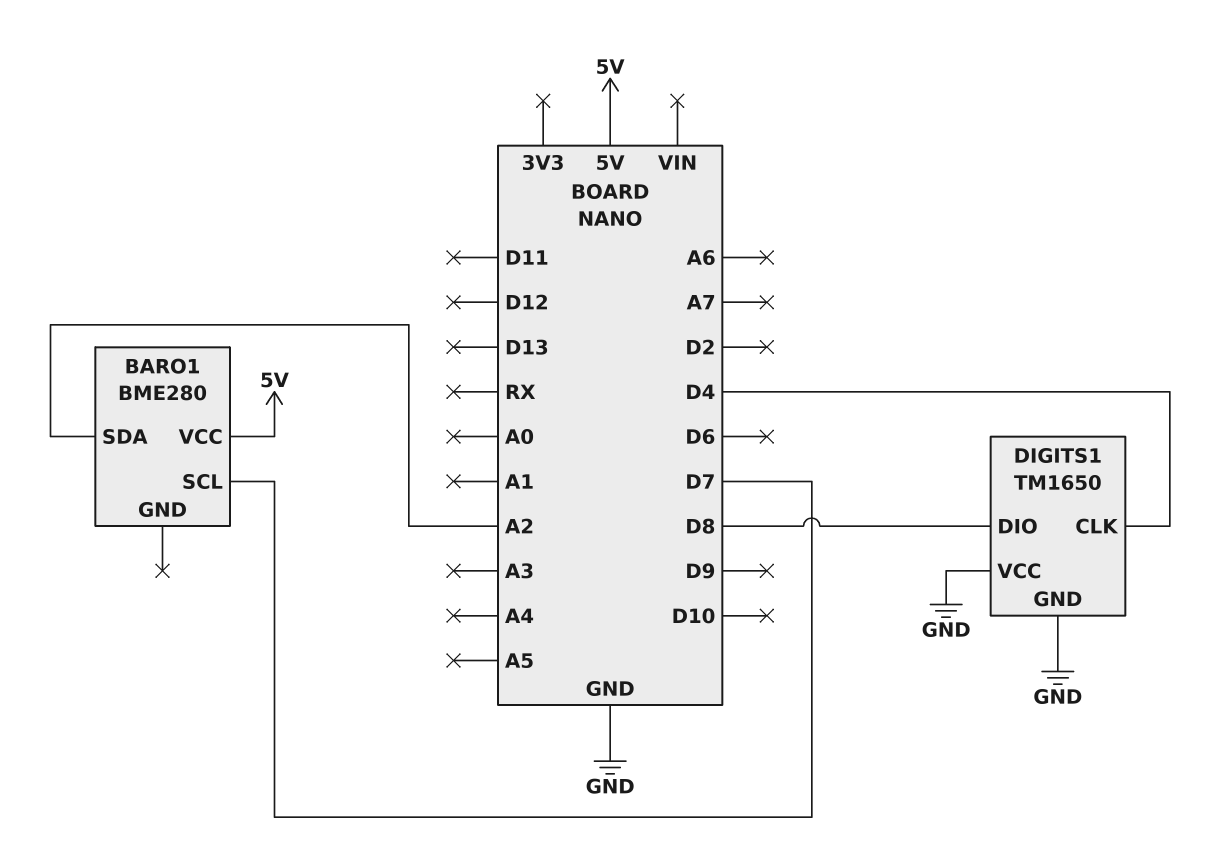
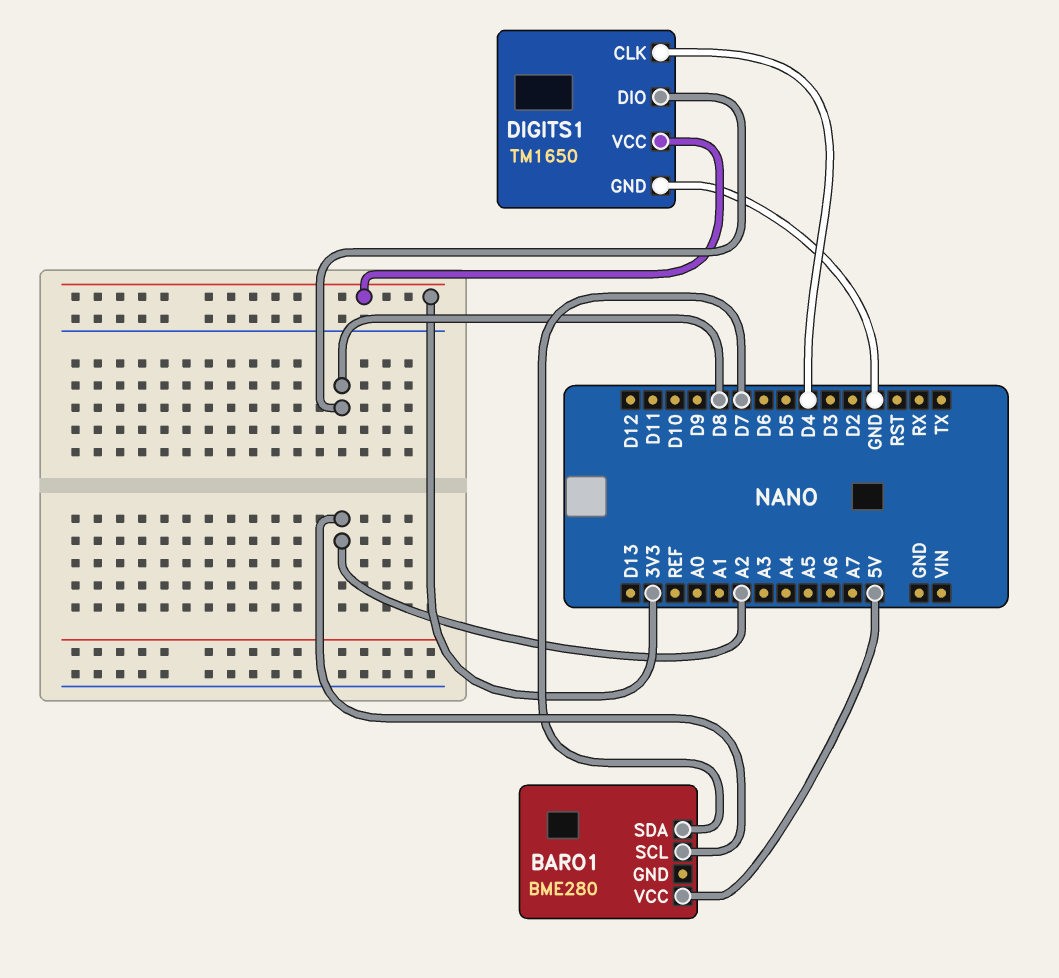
BARO1 pin SCL: D7 -> A2
BARO1 pin SDA: A2 -> D7
DIGITS1 pin VCC: GND -> 3V3

